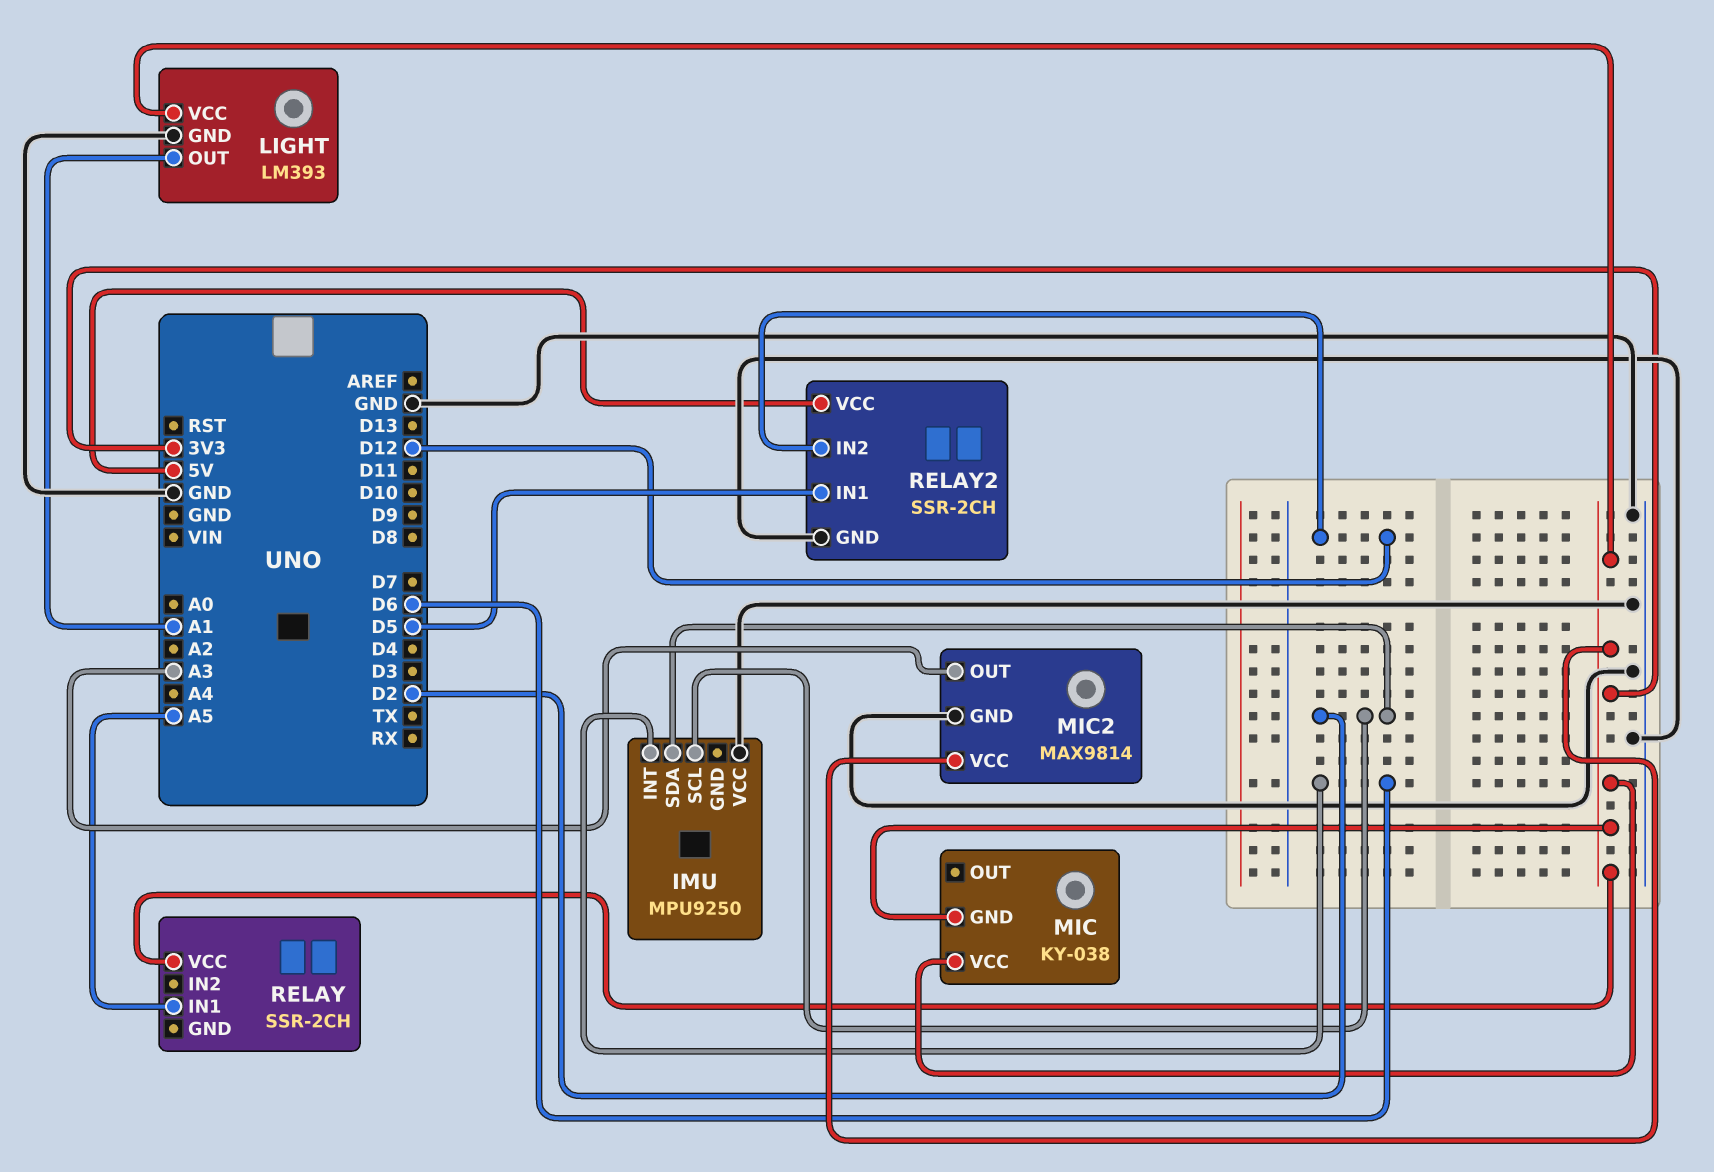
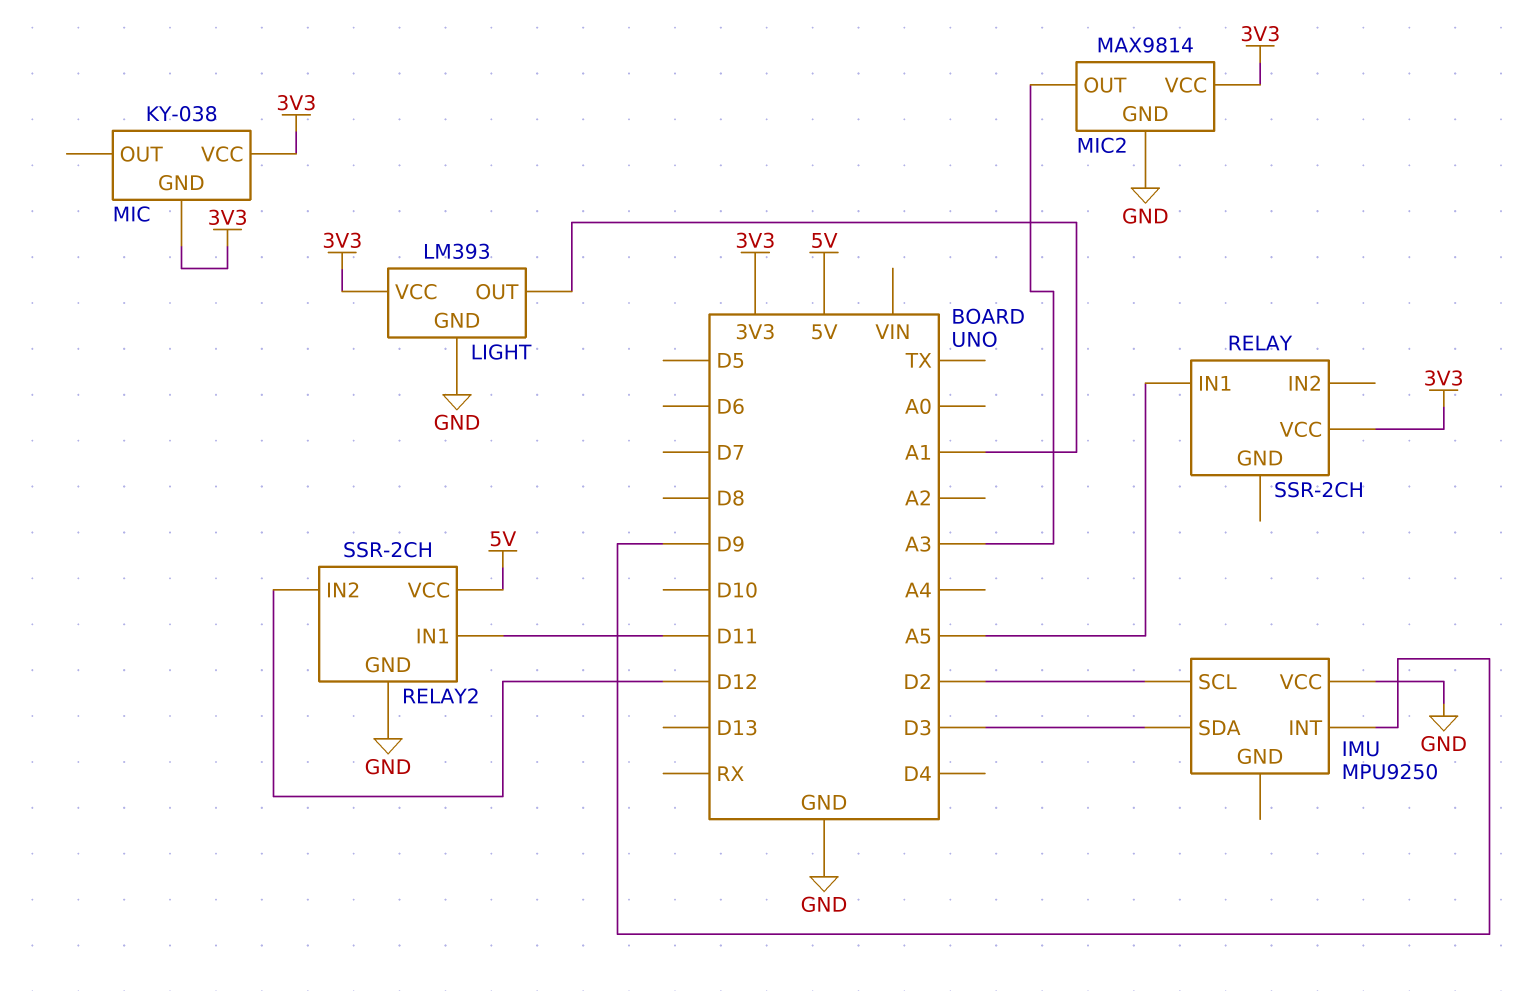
IMU pin INT: D6 -> D9
IMU pin SDA: D2 -> D3
RELAY2 pin IN1: D5 -> D11

